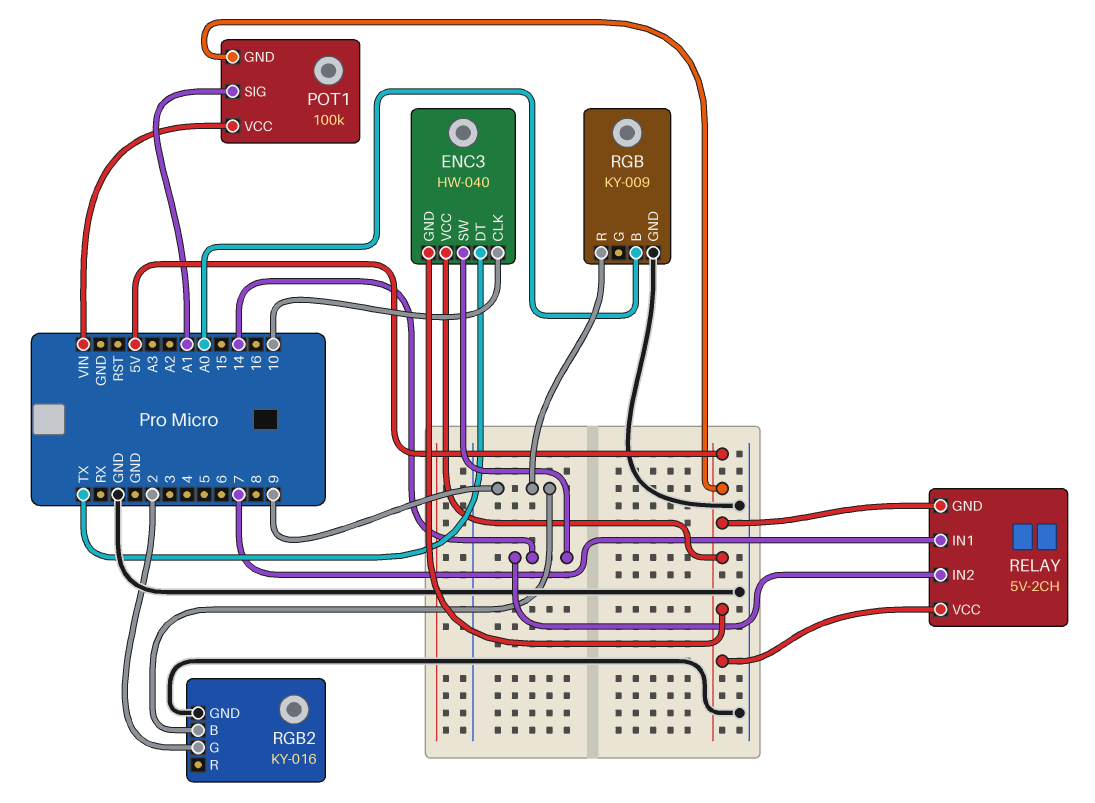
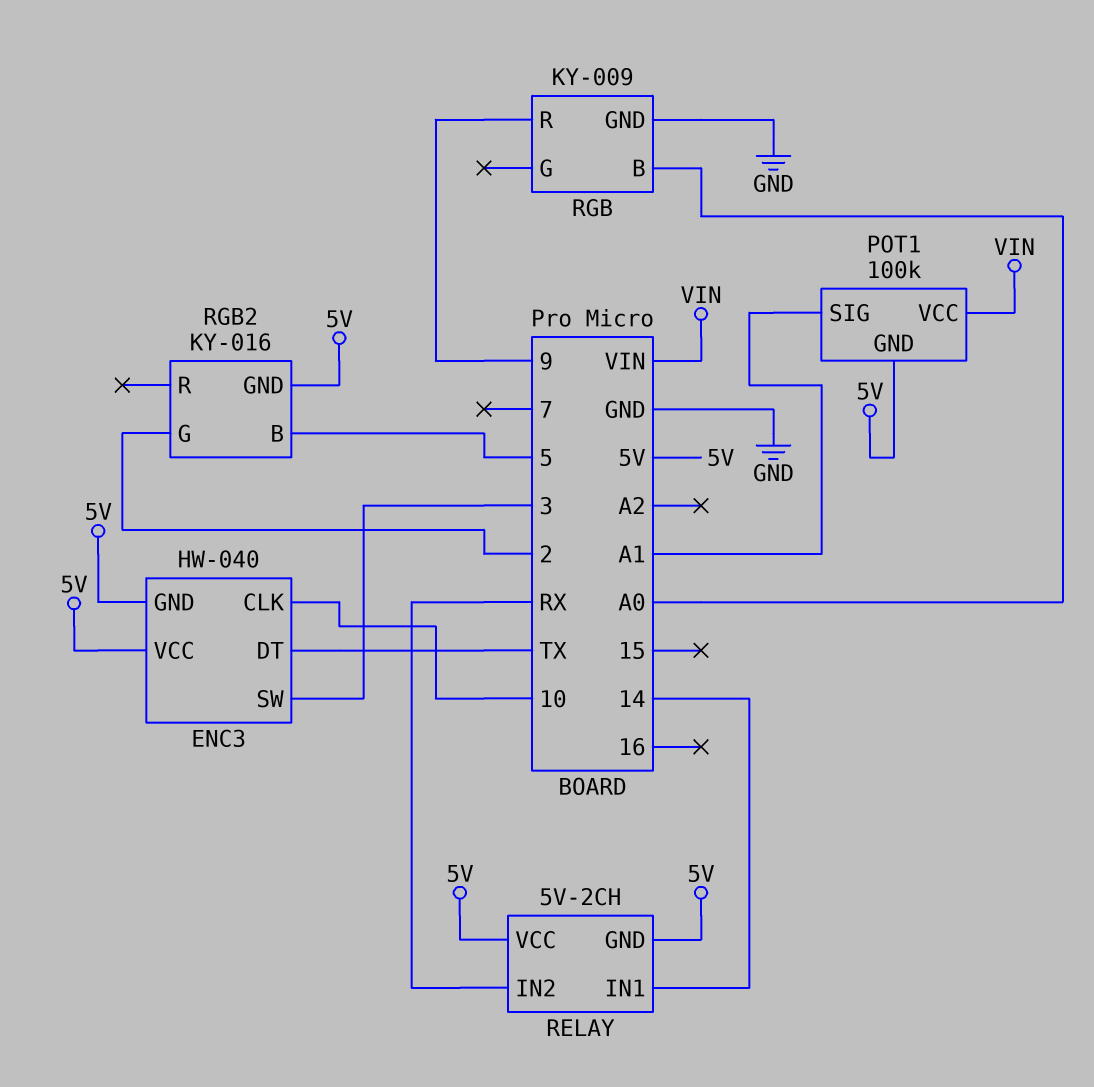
ENC3 pin SW: 14 -> 3
RELAY pin IN1: 7 -> 14
RELAY pin IN2: 14 -> RX
RGB2 pin B: 9 -> 5
RGB2 pin GND: GND -> 5V

